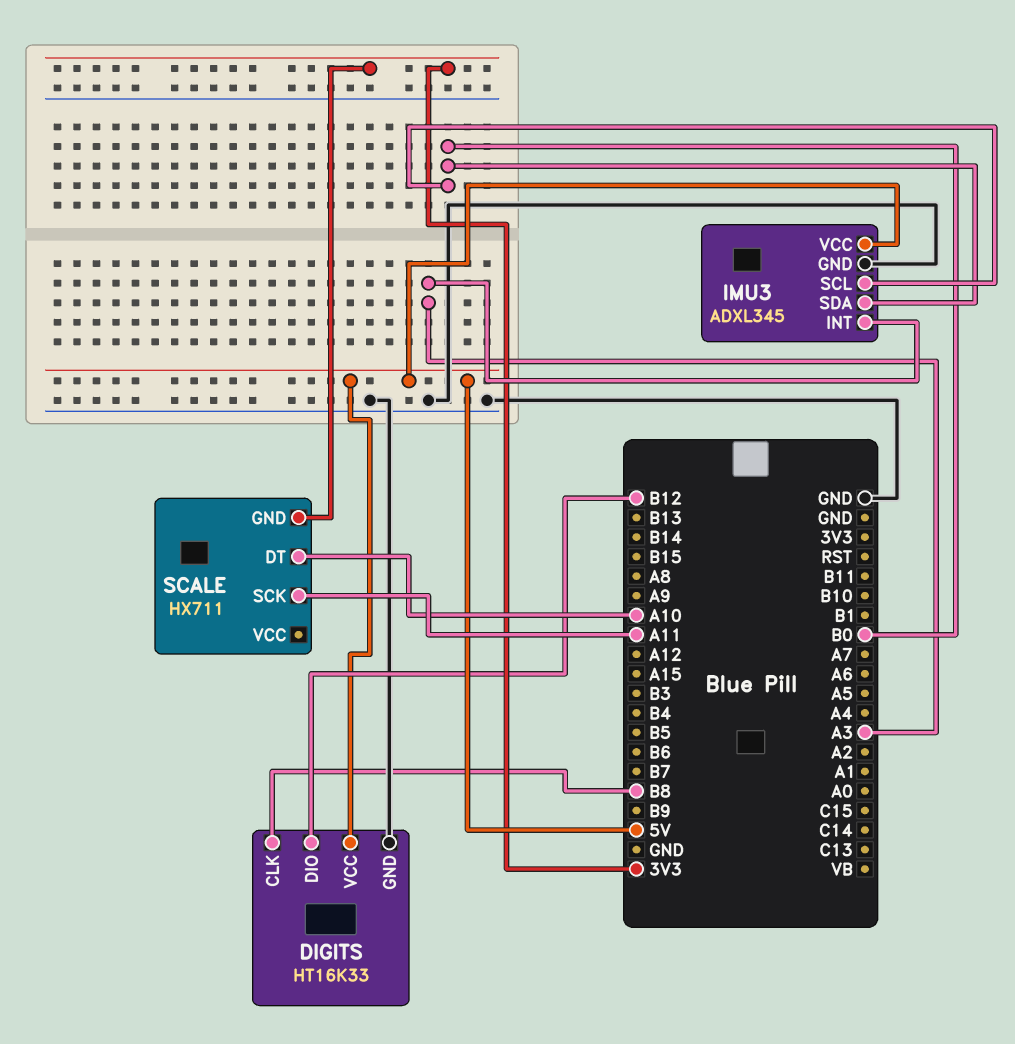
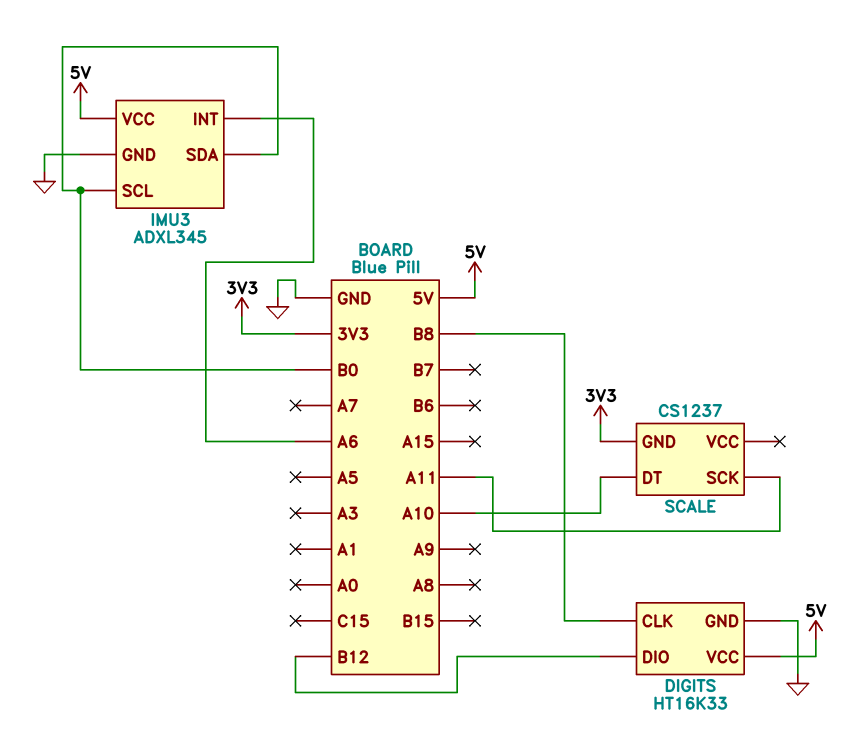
IMU3 pin INT: A3 -> A6
SCALE: HX711 -> CS1237

